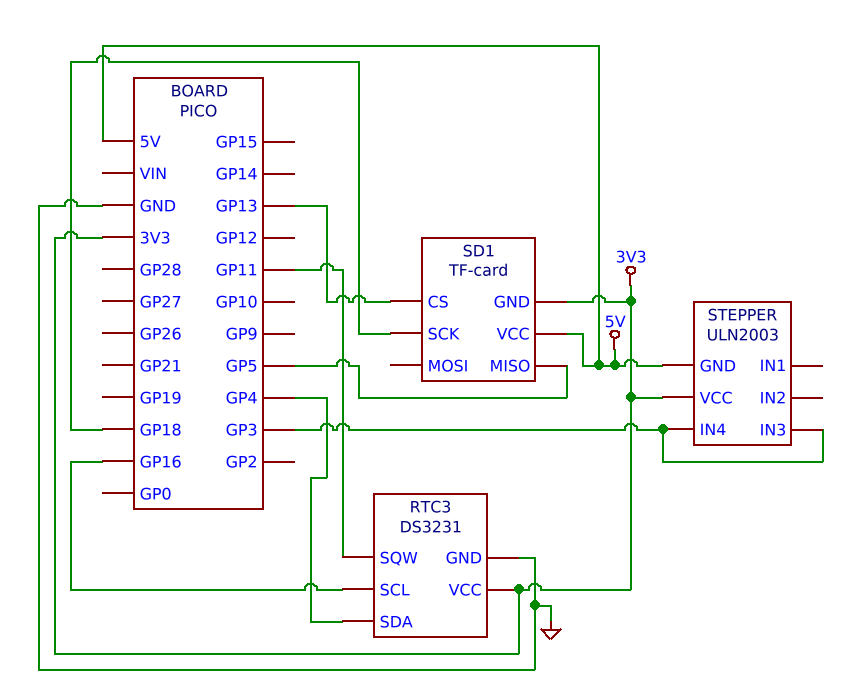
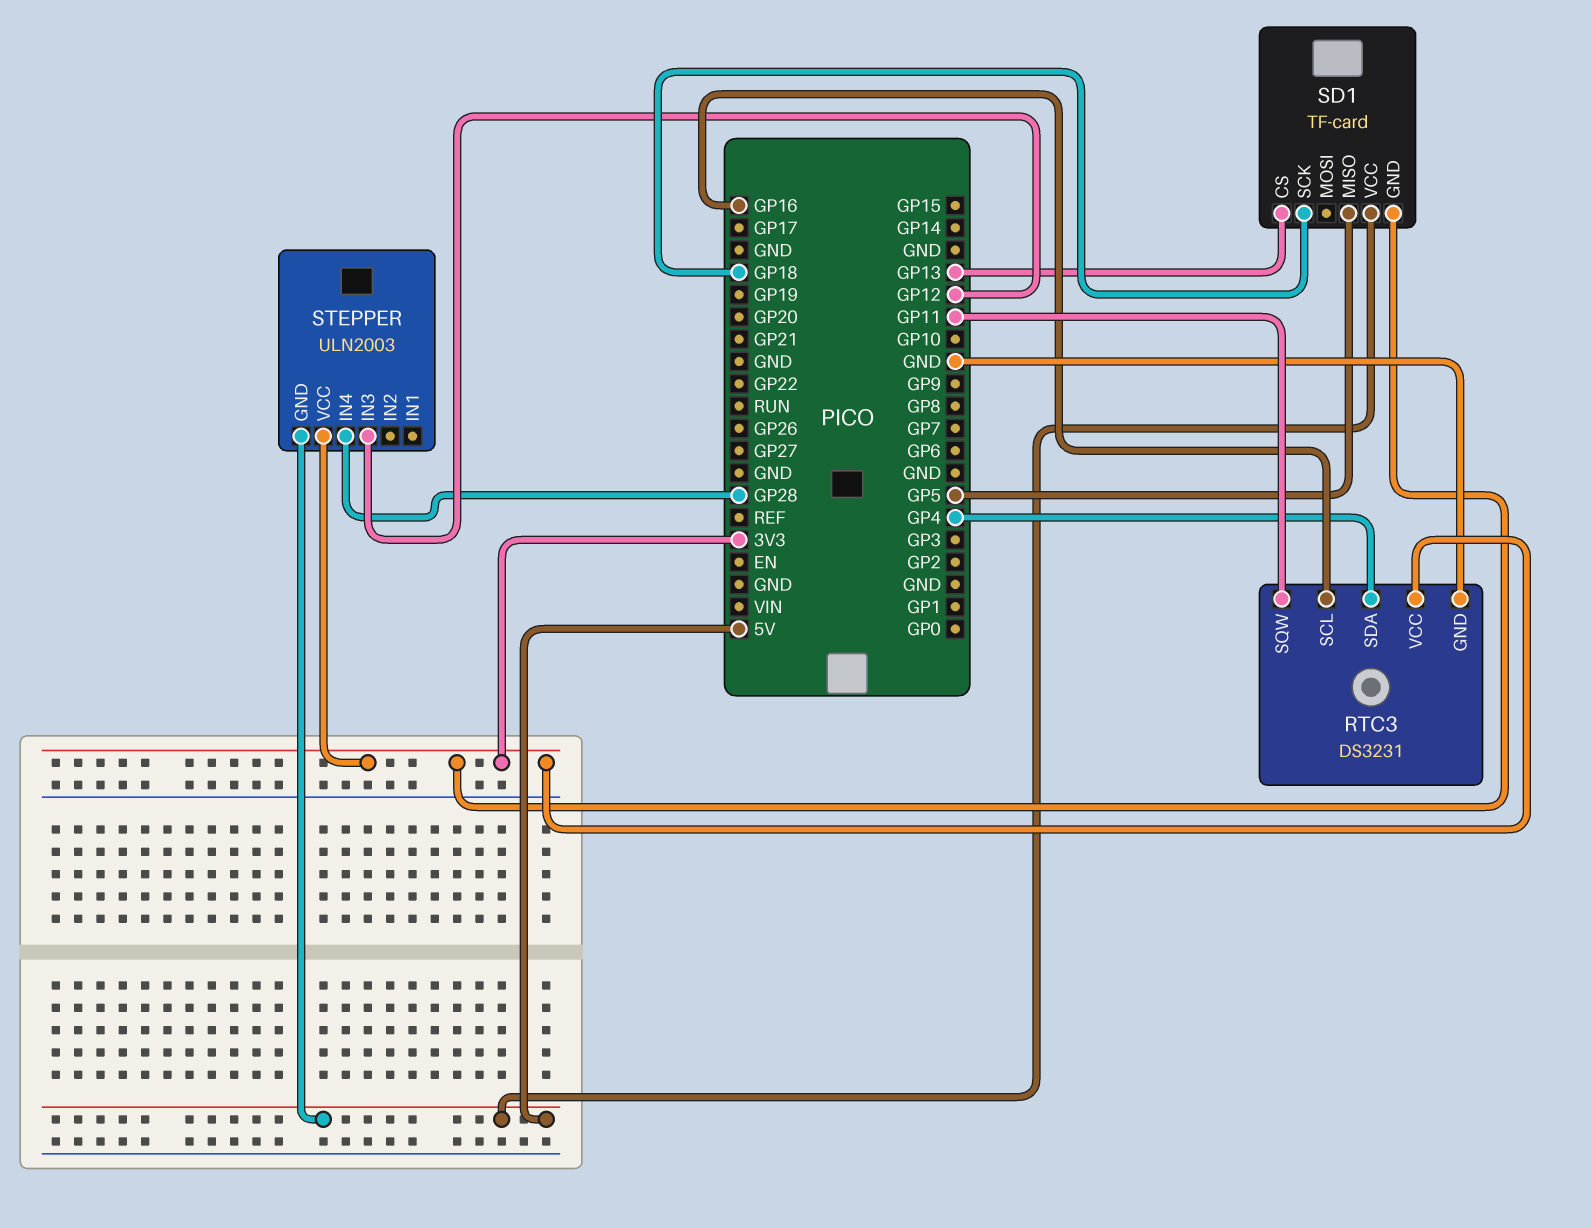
STEPPER pin IN3: GP3 -> GP12
STEPPER pin IN4: GP3 -> GP28

